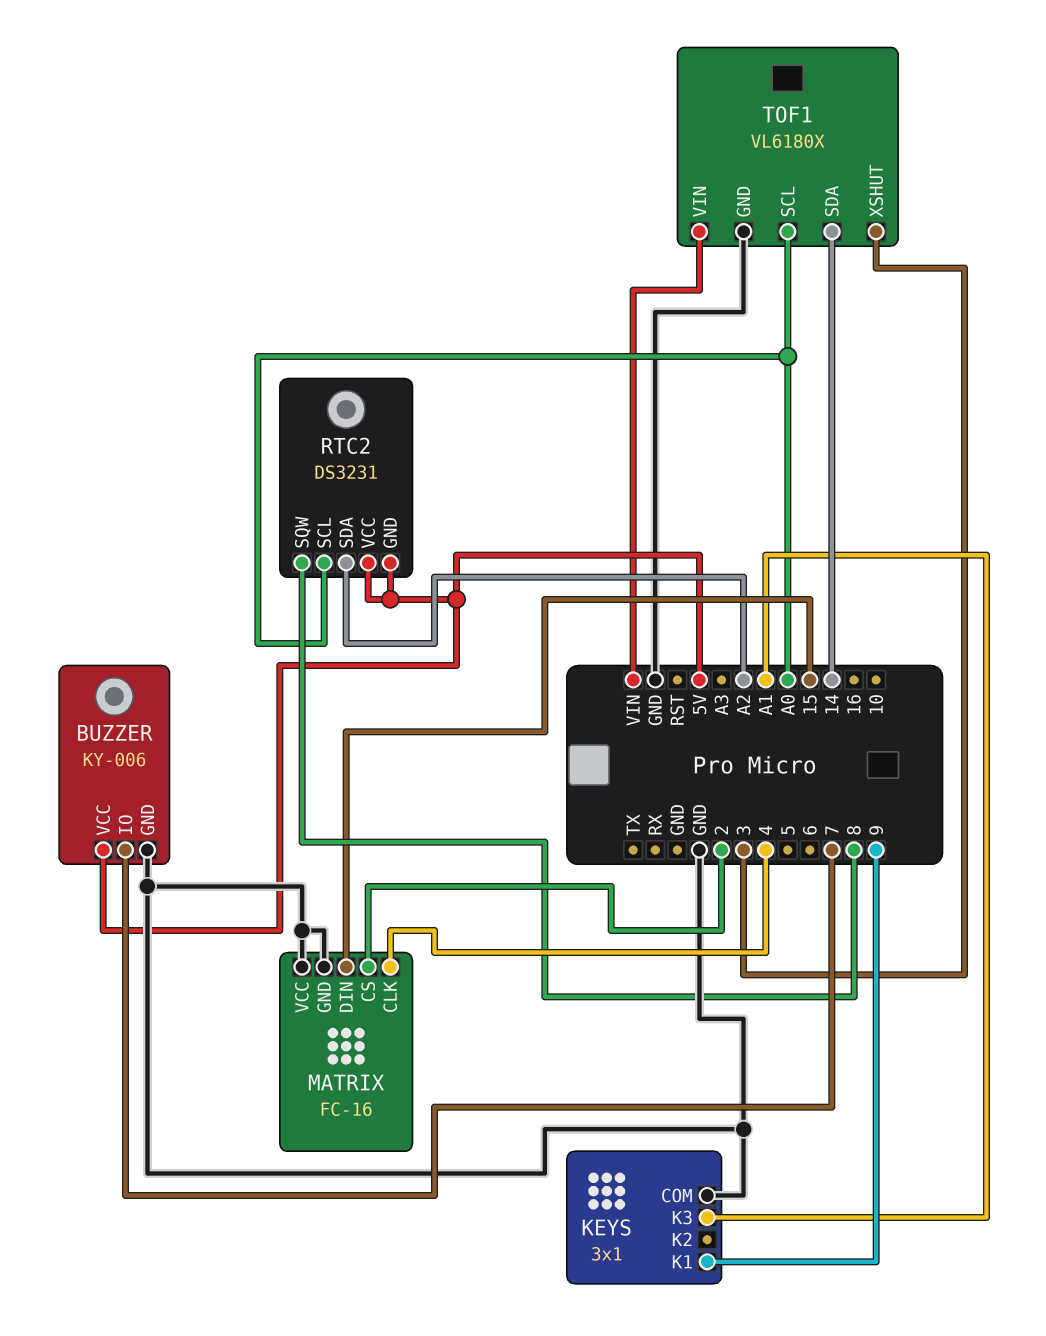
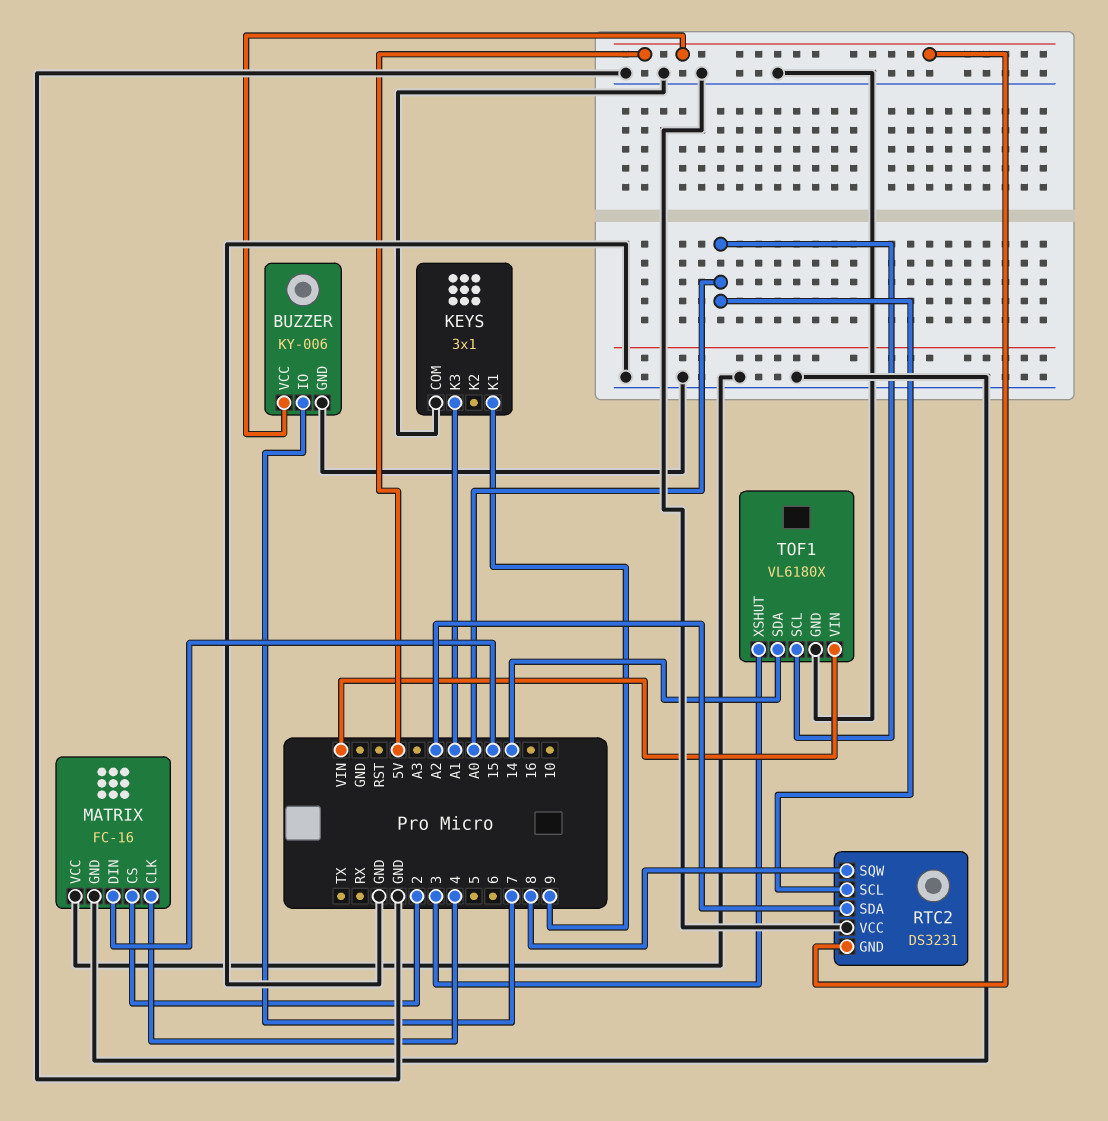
RTC2 pin VCC: 5V -> GND

